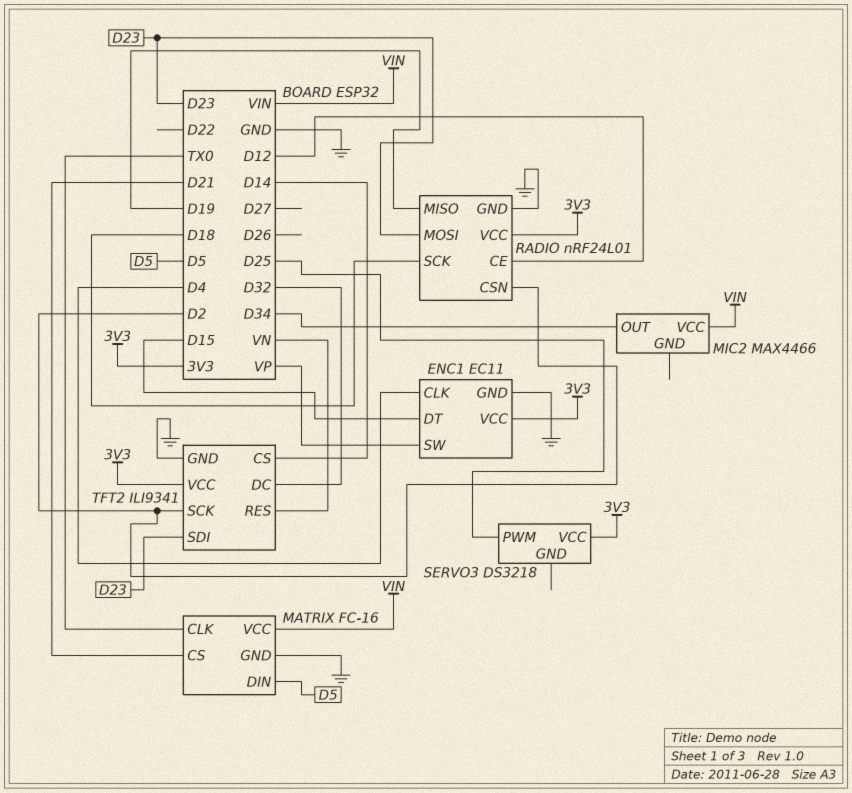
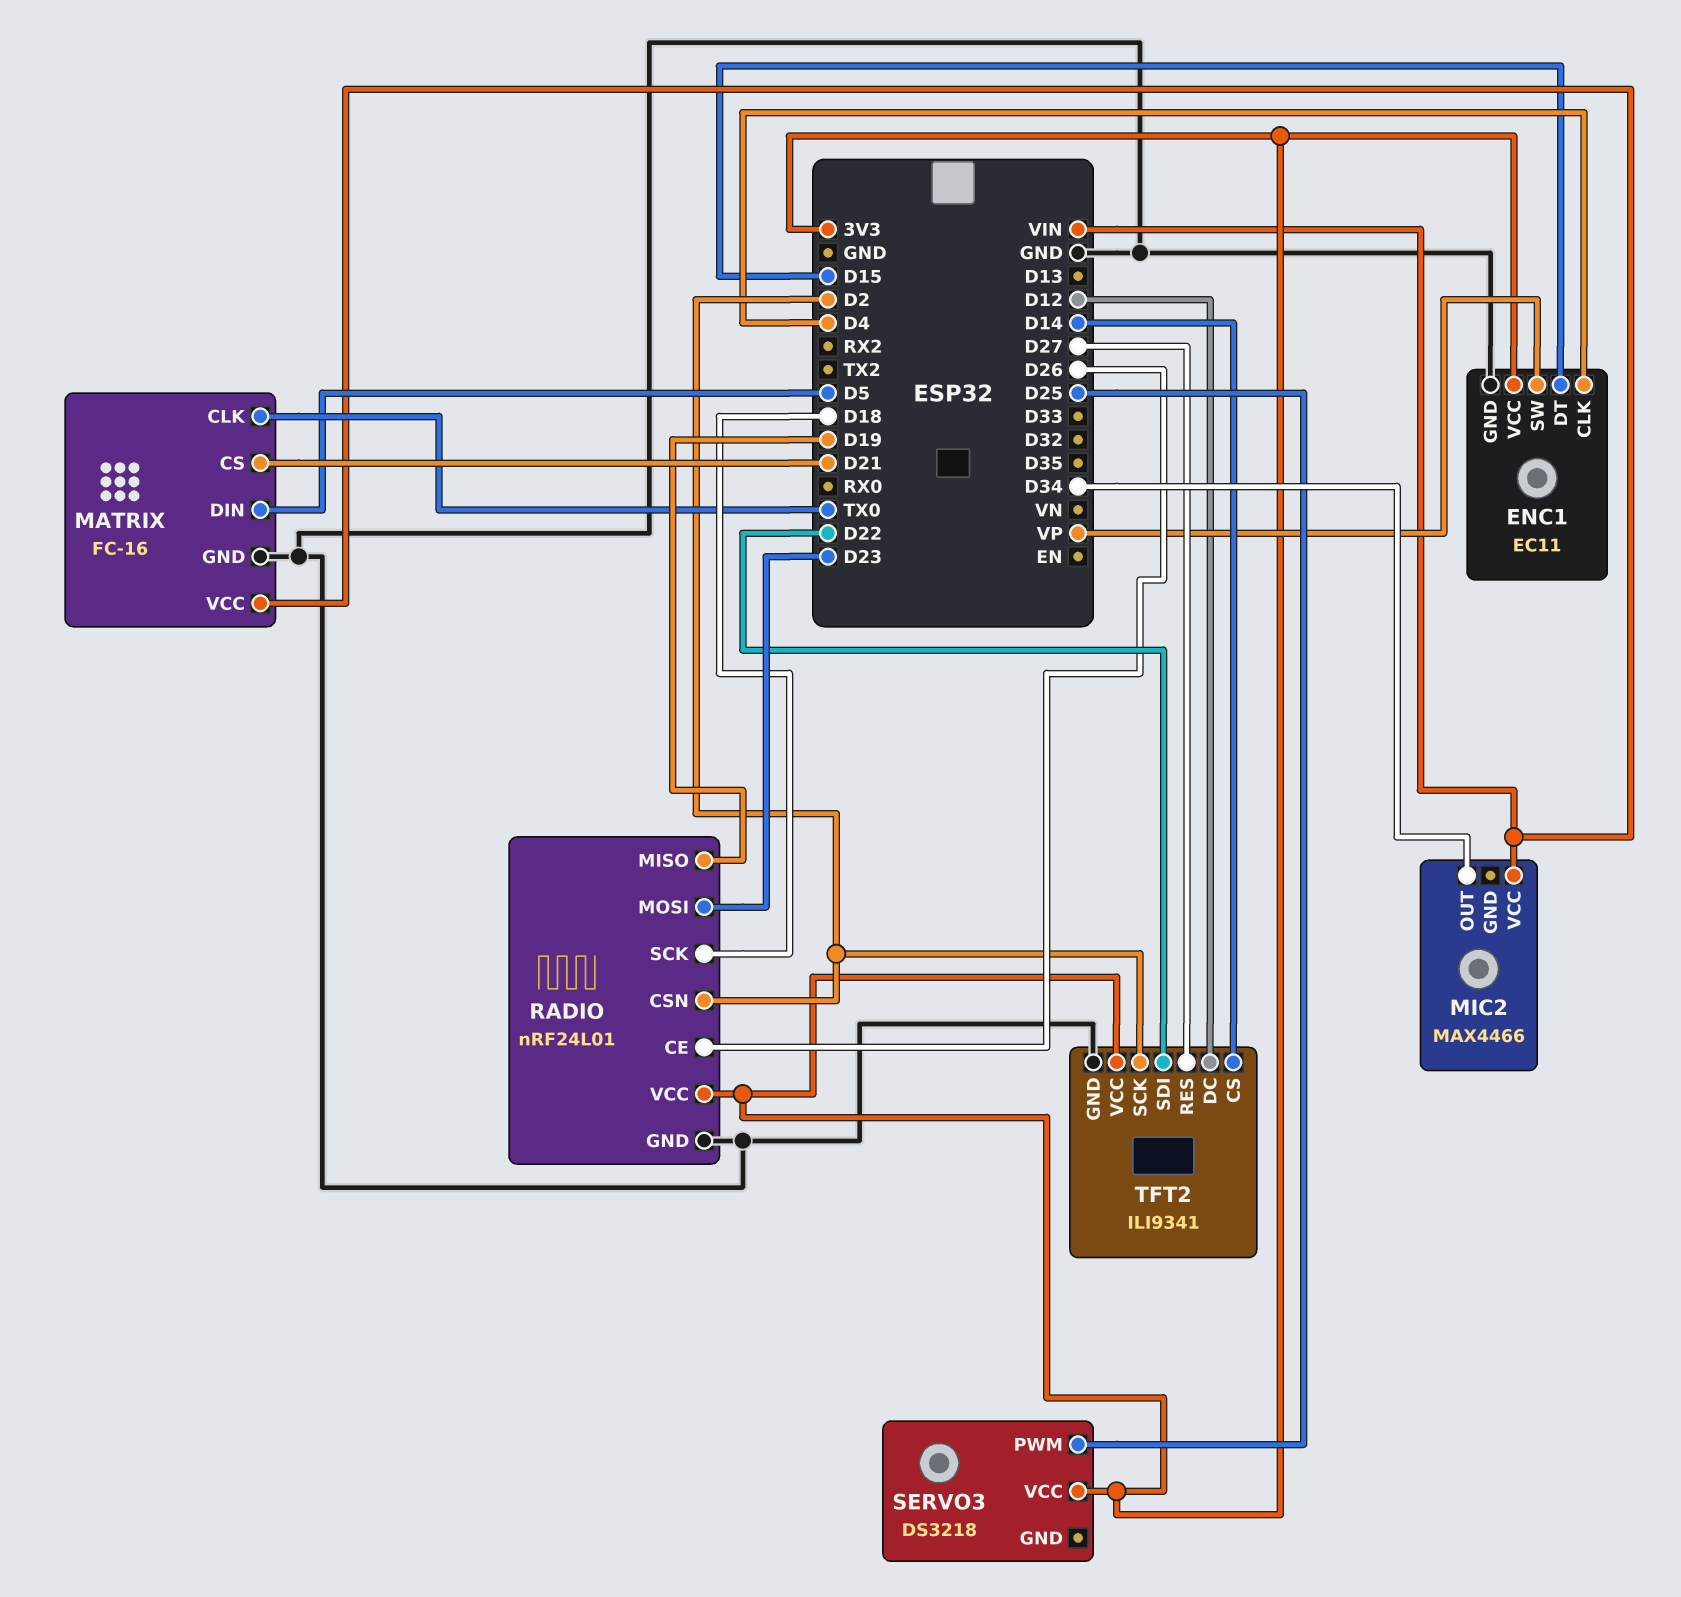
RADIO pin CE: D12 -> D26
TFT2 pin DC: D32 -> D12
TFT2 pin RES: VN -> D27
TFT2 pin SDI: D23 -> D22

